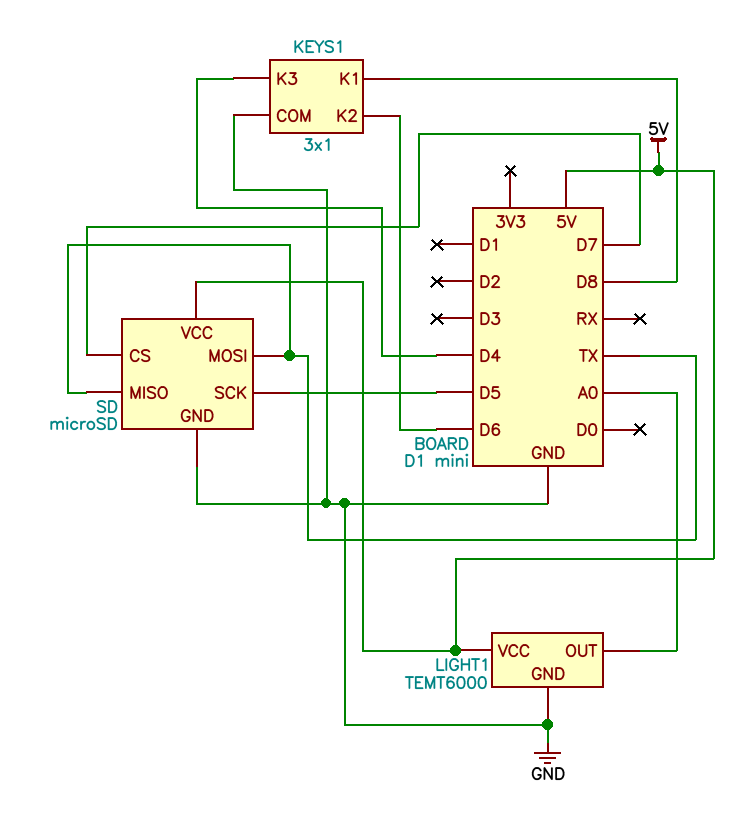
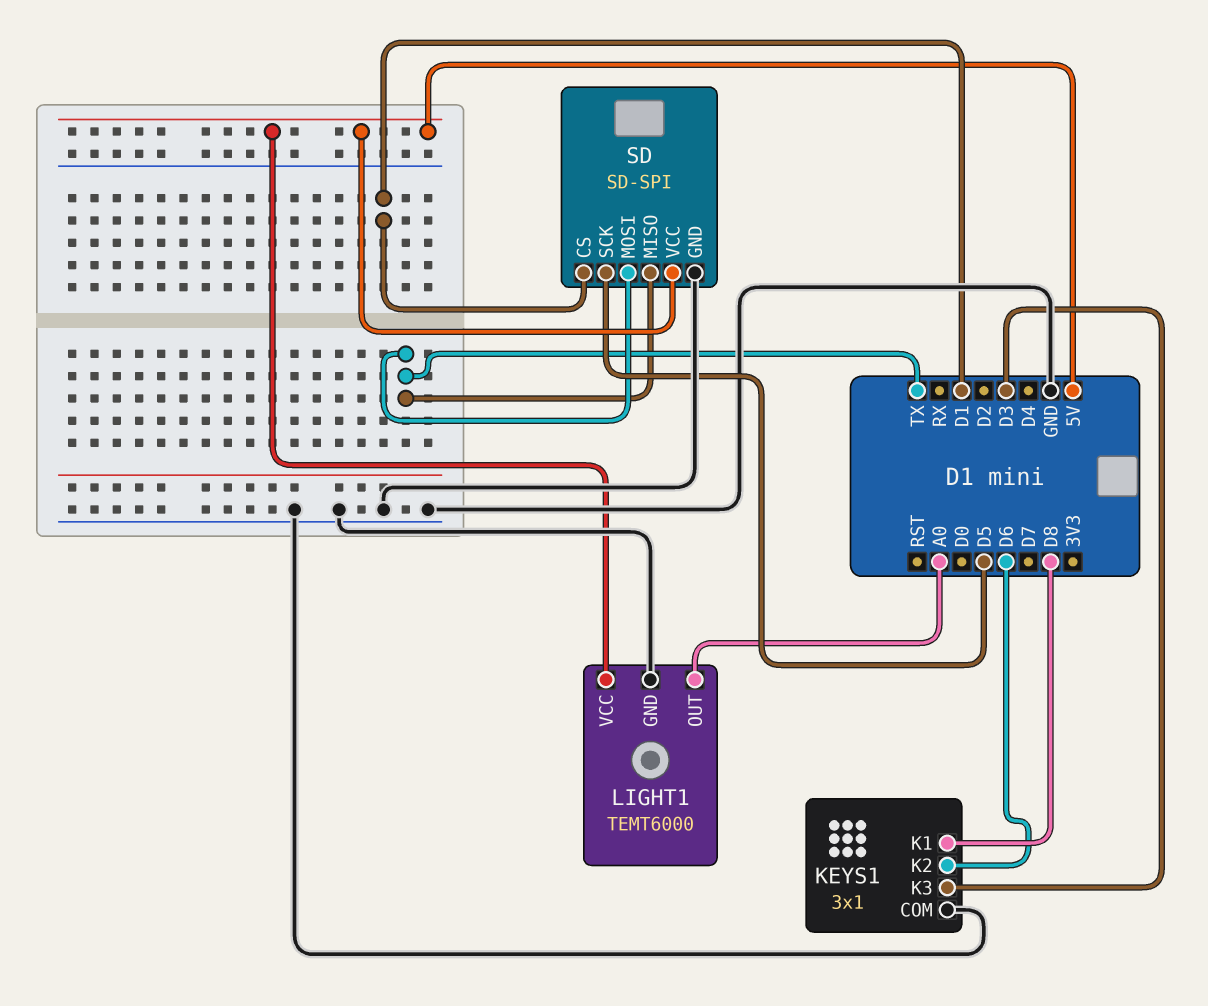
KEYS1 pin K3: D4 -> D3
SD: microSD -> SD-SPI
SD pin CS: D7 -> D1

